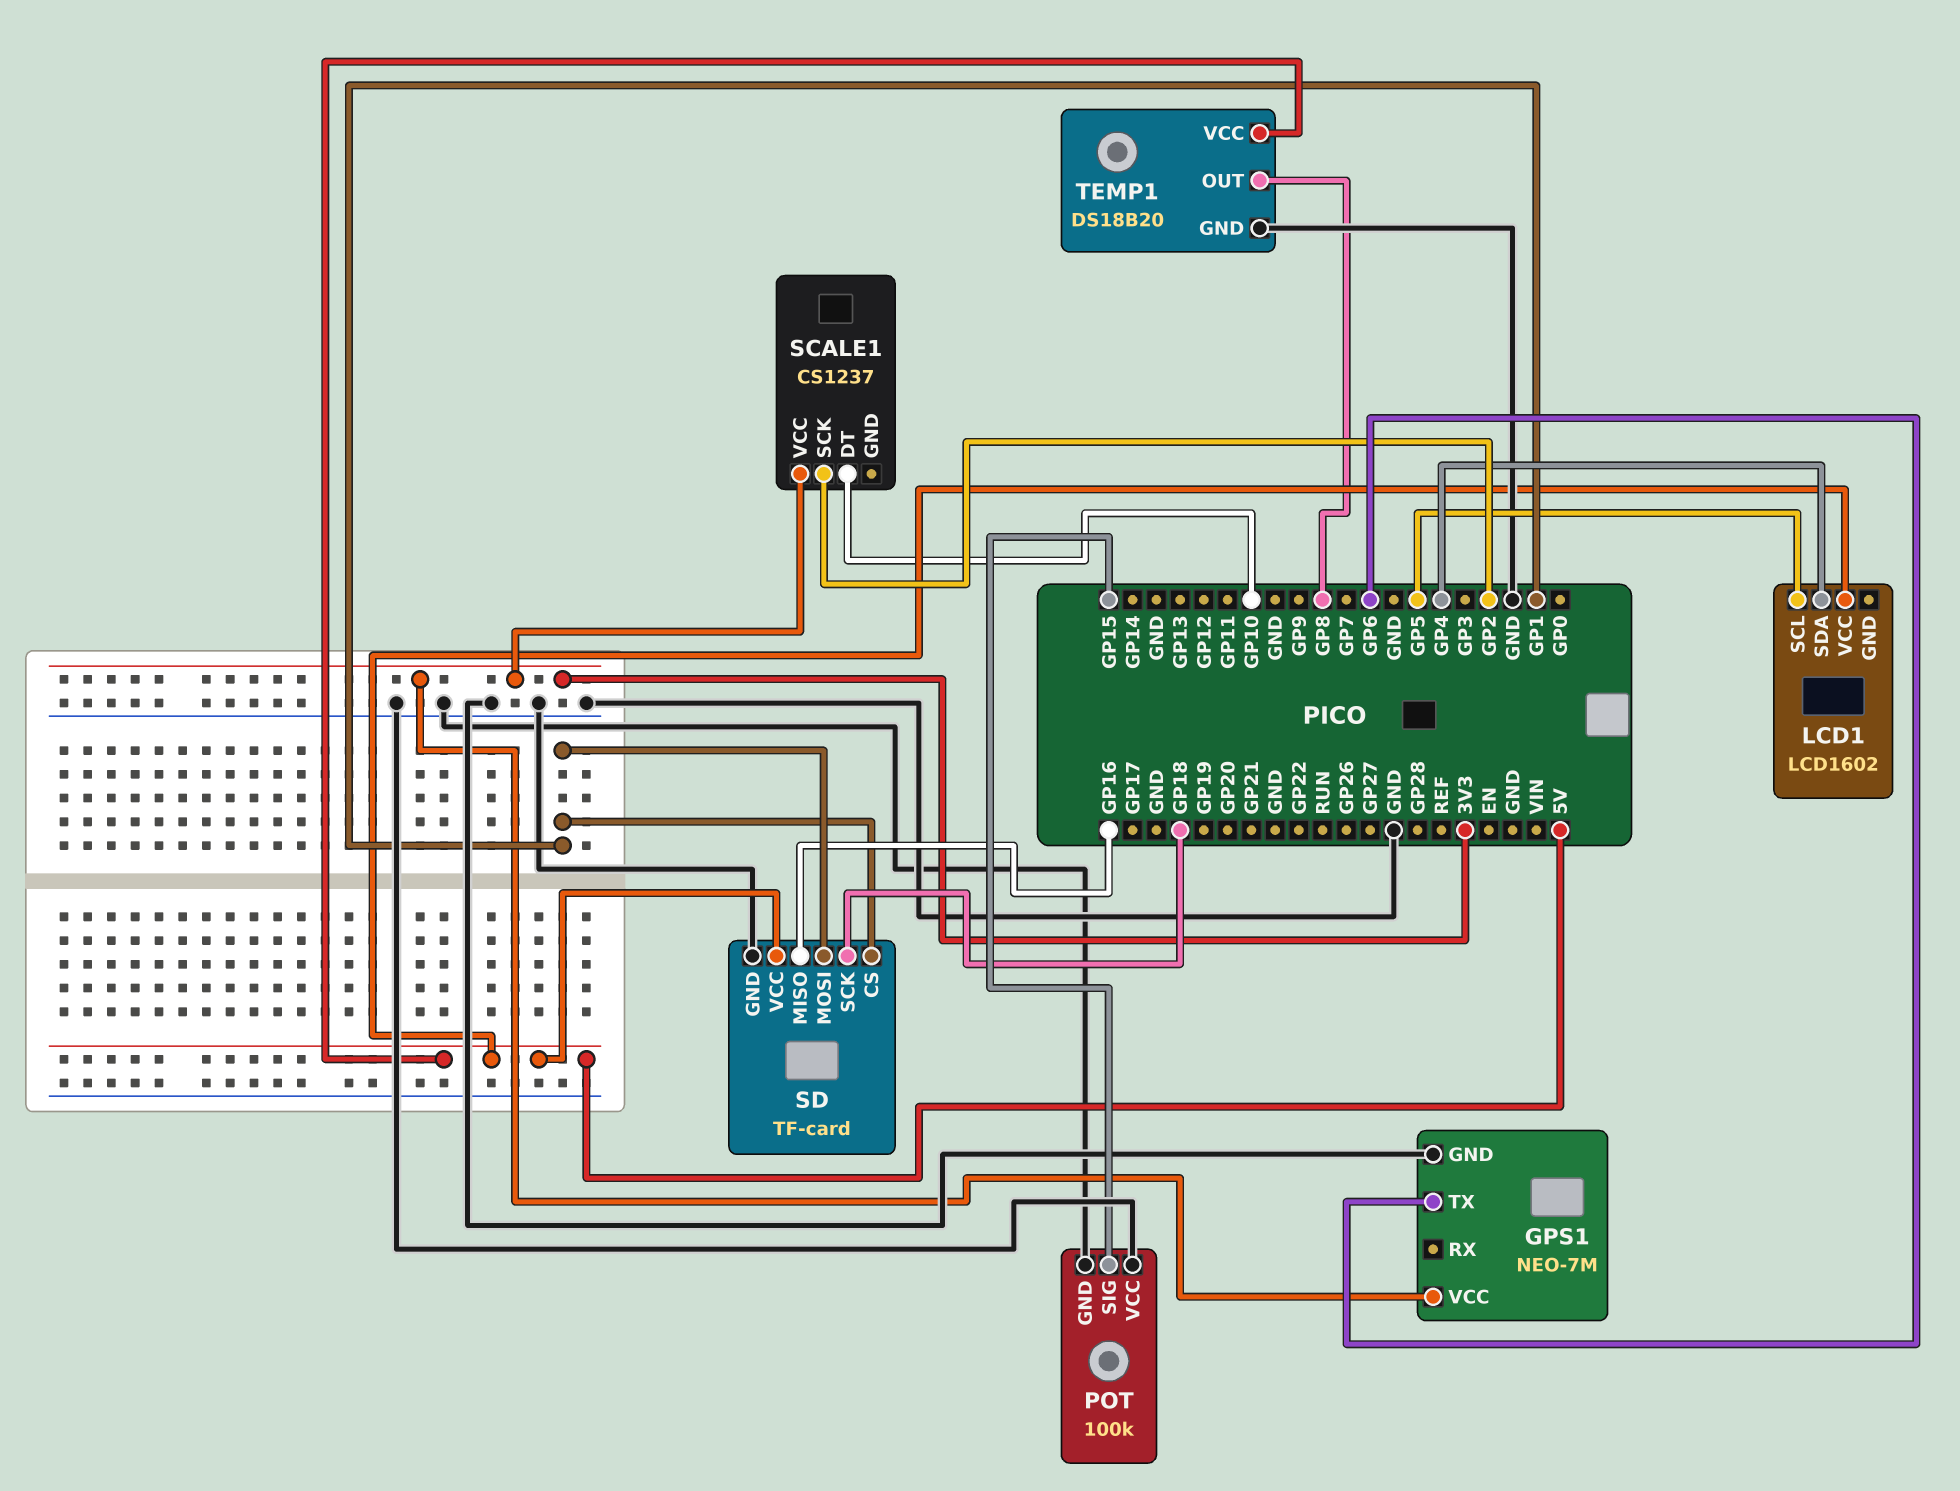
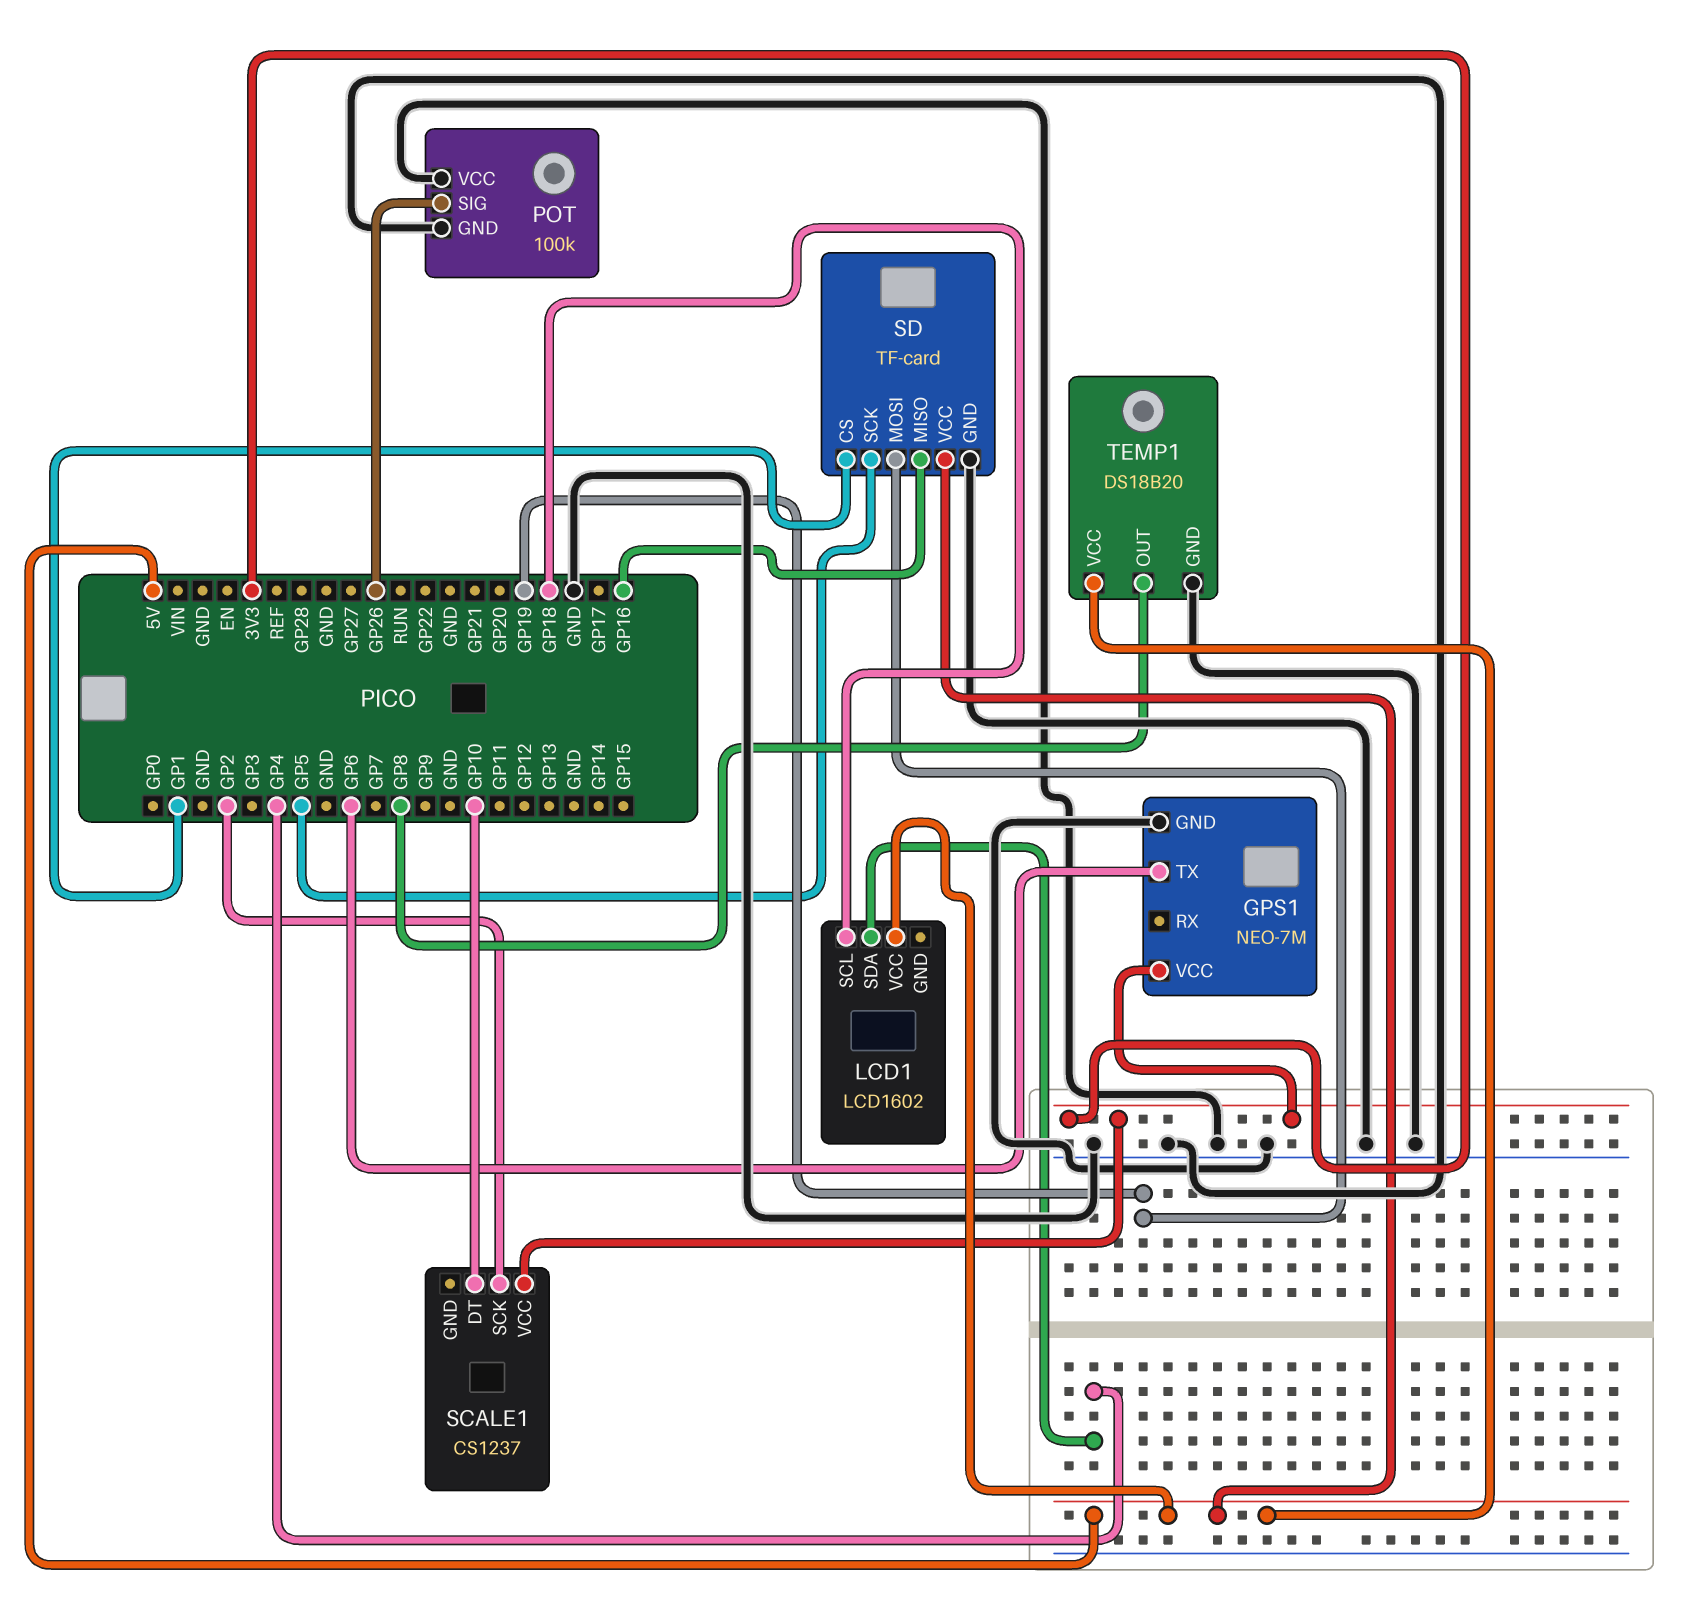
LCD1 pin SCL: GP5 -> GP18
POT pin SIG: GP15 -> GP26
SD pin MOSI: GP1 -> GP19
SD pin SCK: GP18 -> GP5

